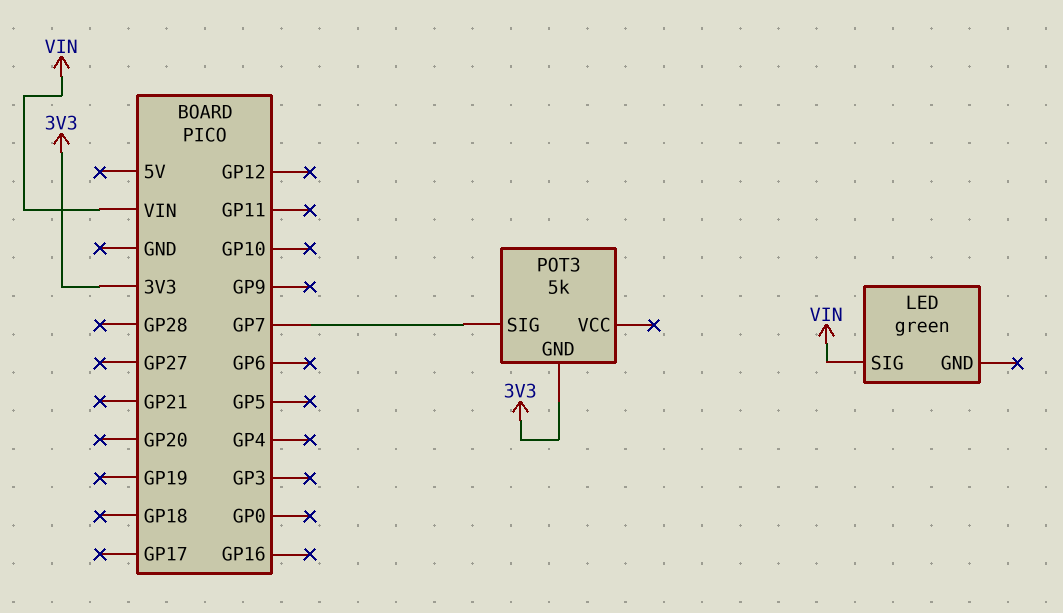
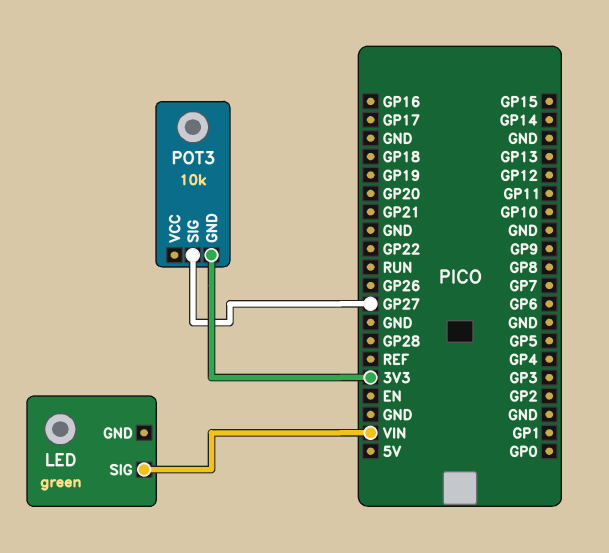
POT3: 5k -> 10k
POT3 pin SIG: GP7 -> GP27

